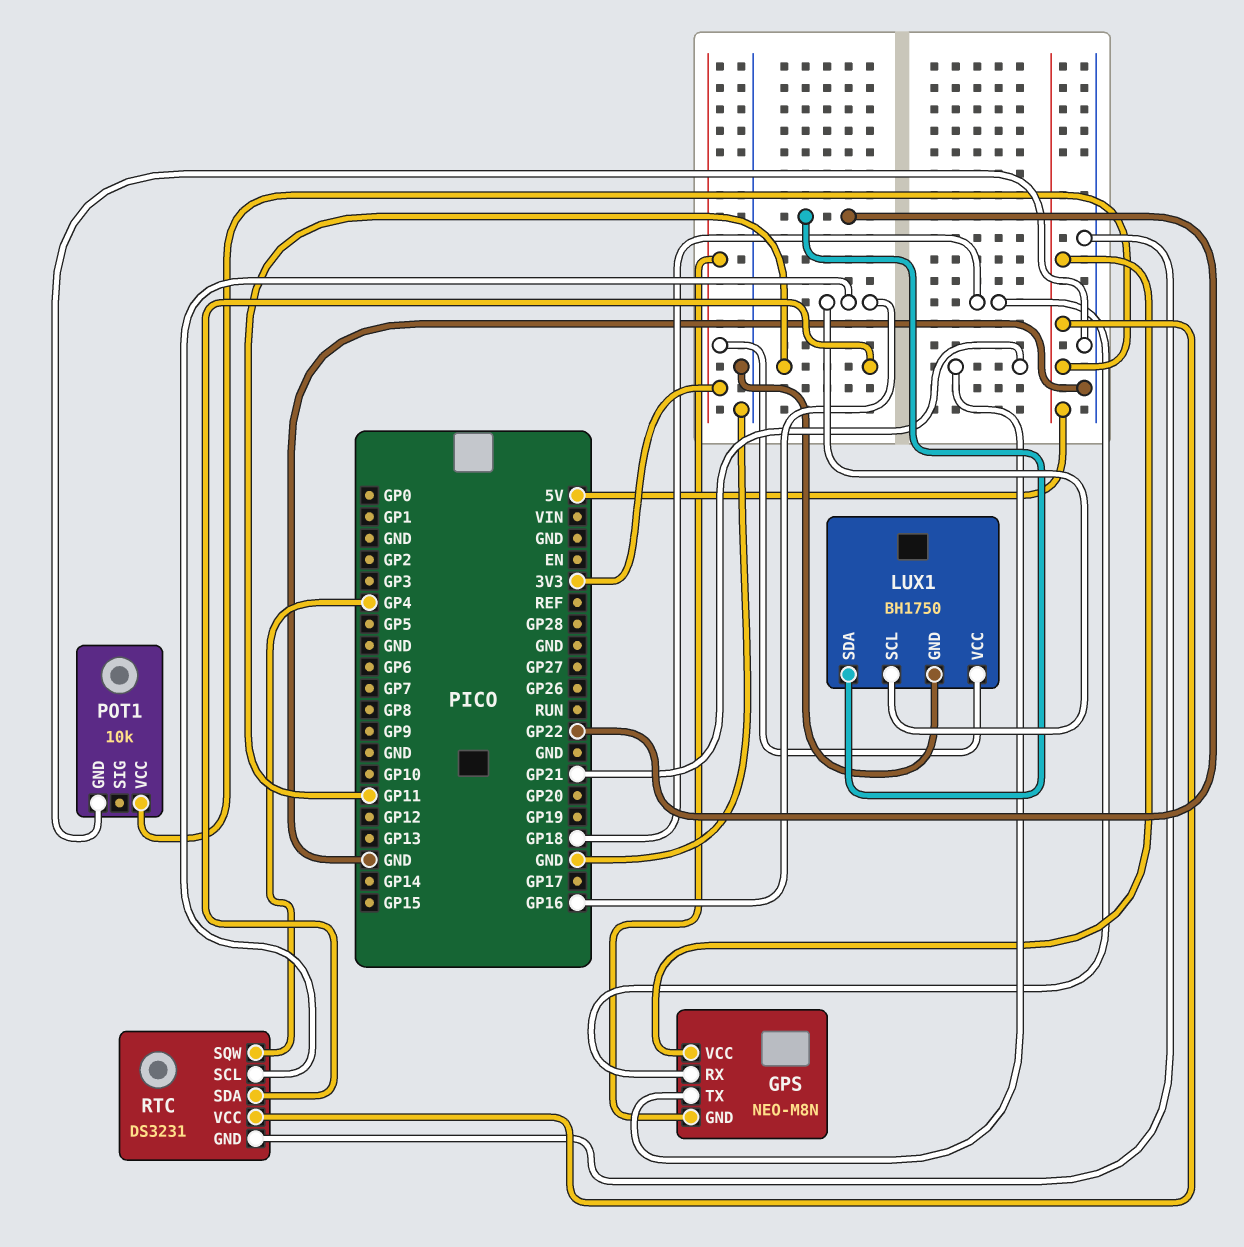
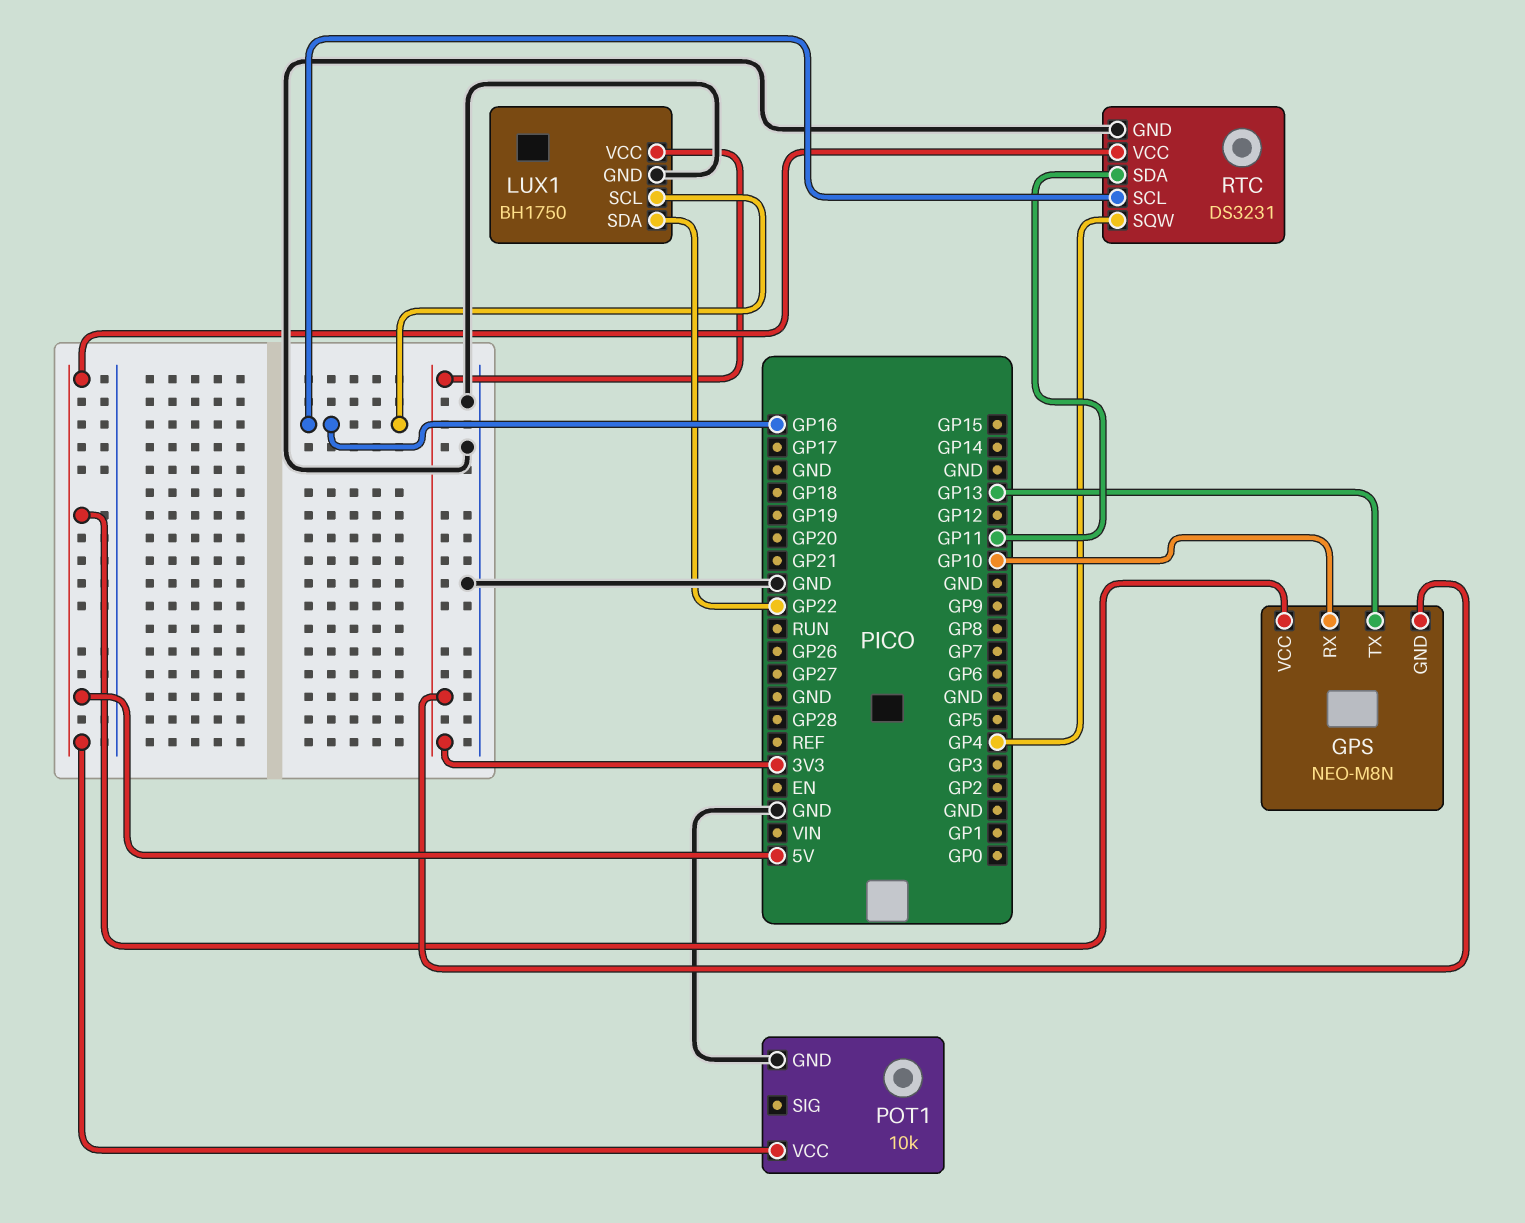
GPS pin RX: GP18 -> GP10
GPS pin TX: GP21 -> GP13

